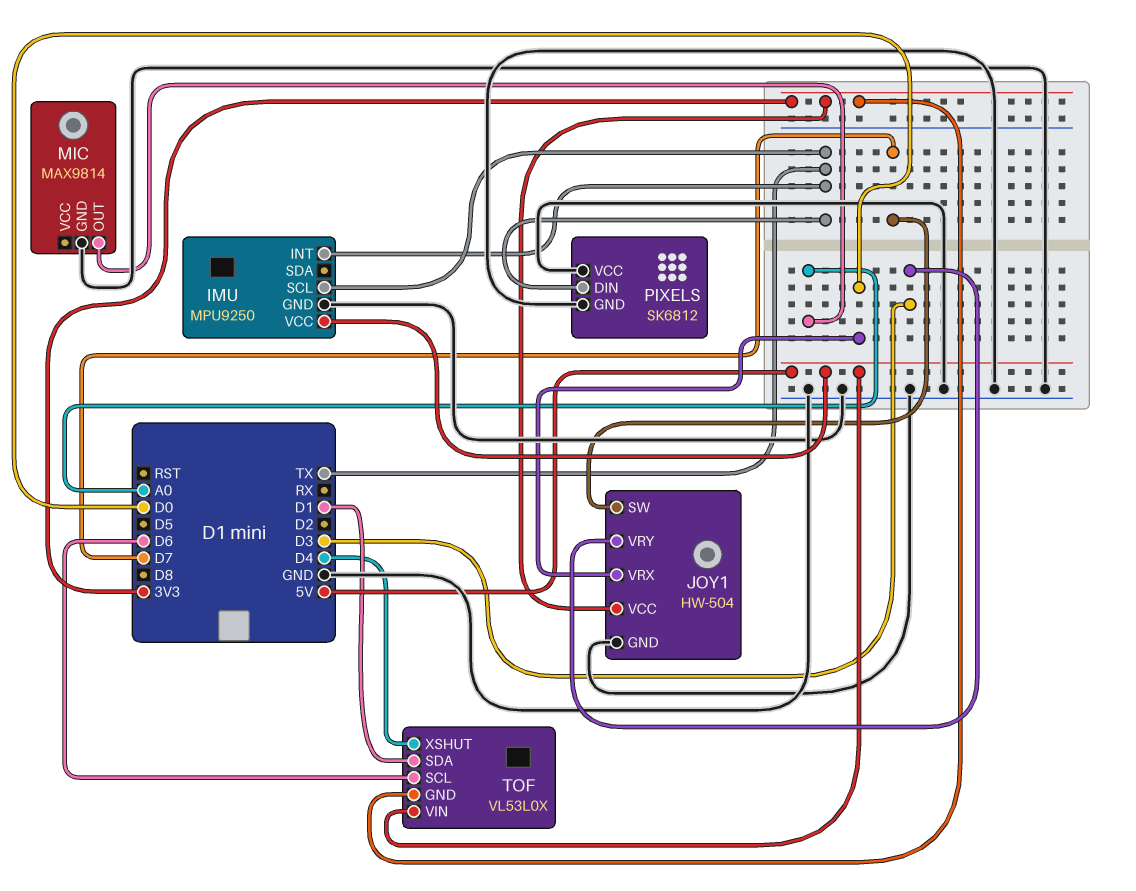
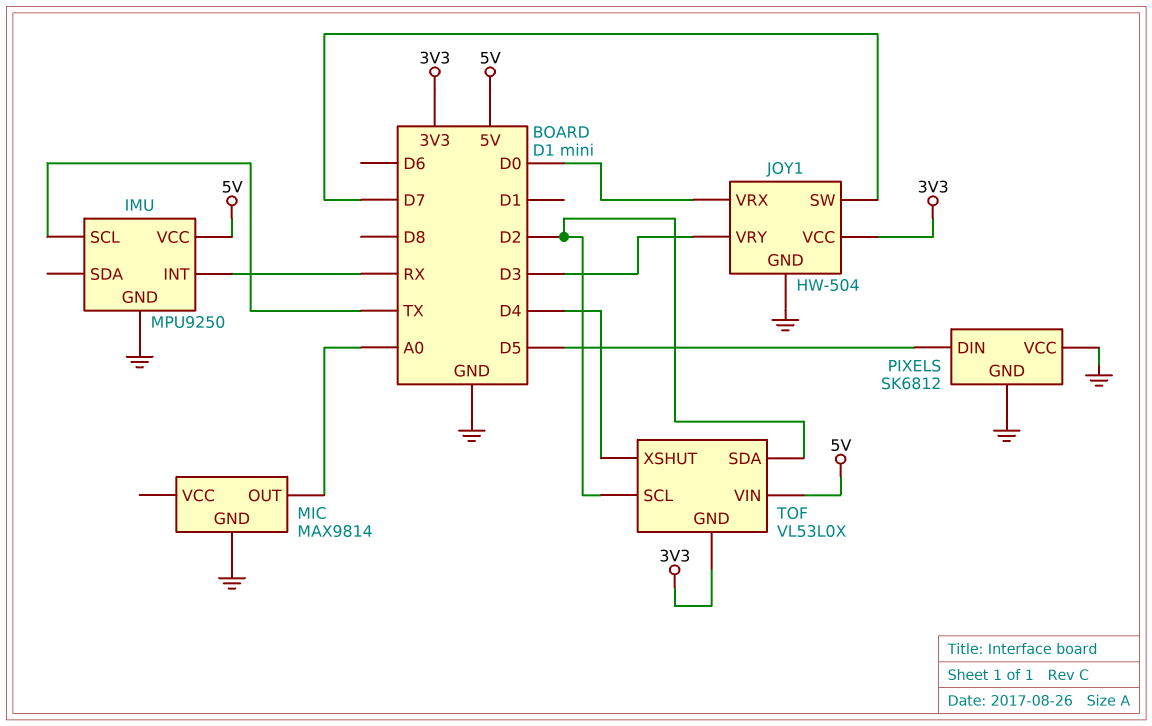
IMU pin INT: TX -> RX
PIXELS pin DIN: TX -> D5
TOF pin SCL: D6 -> D2
TOF pin SDA: D1 -> D2

